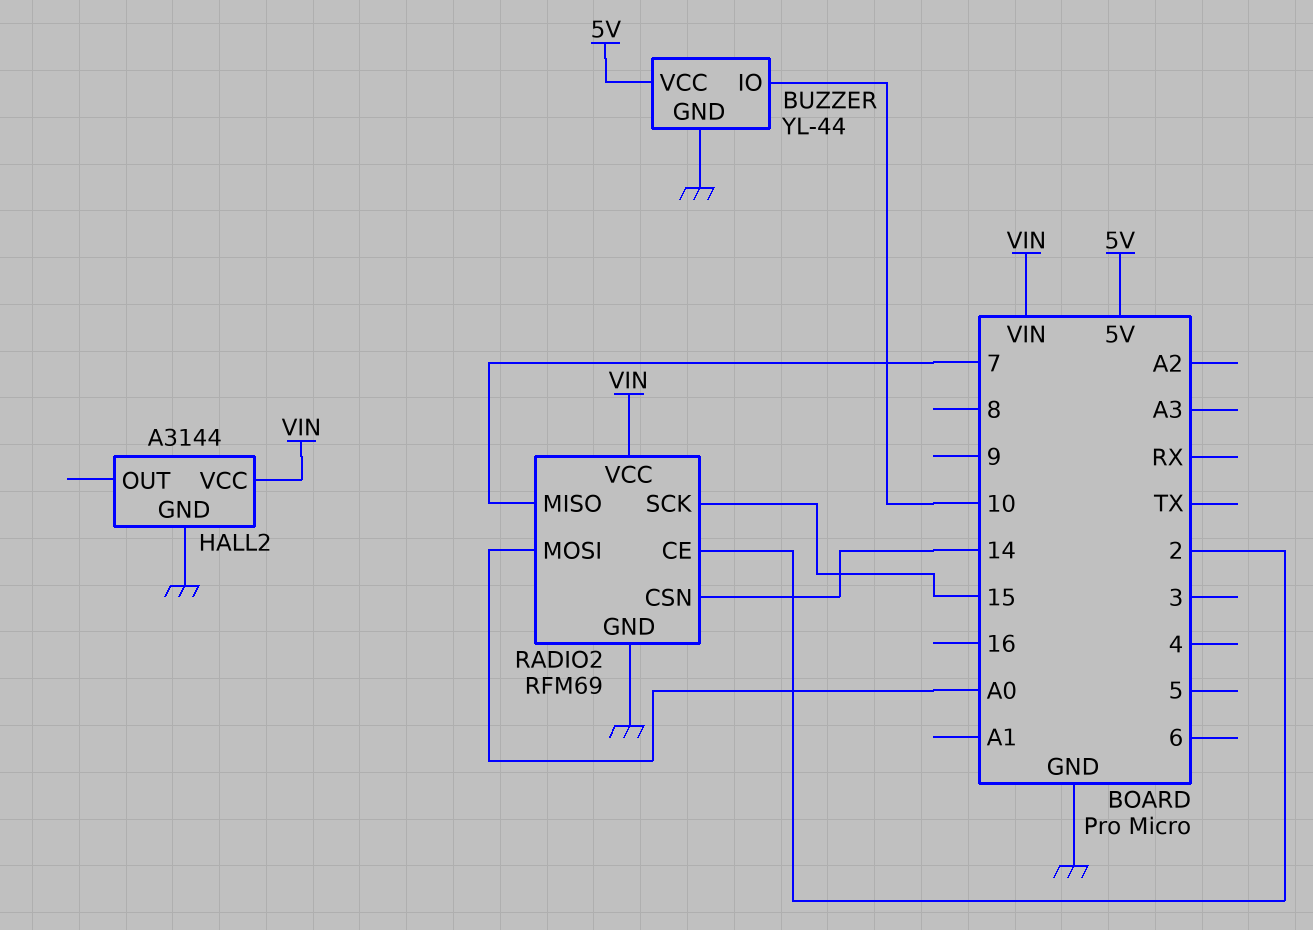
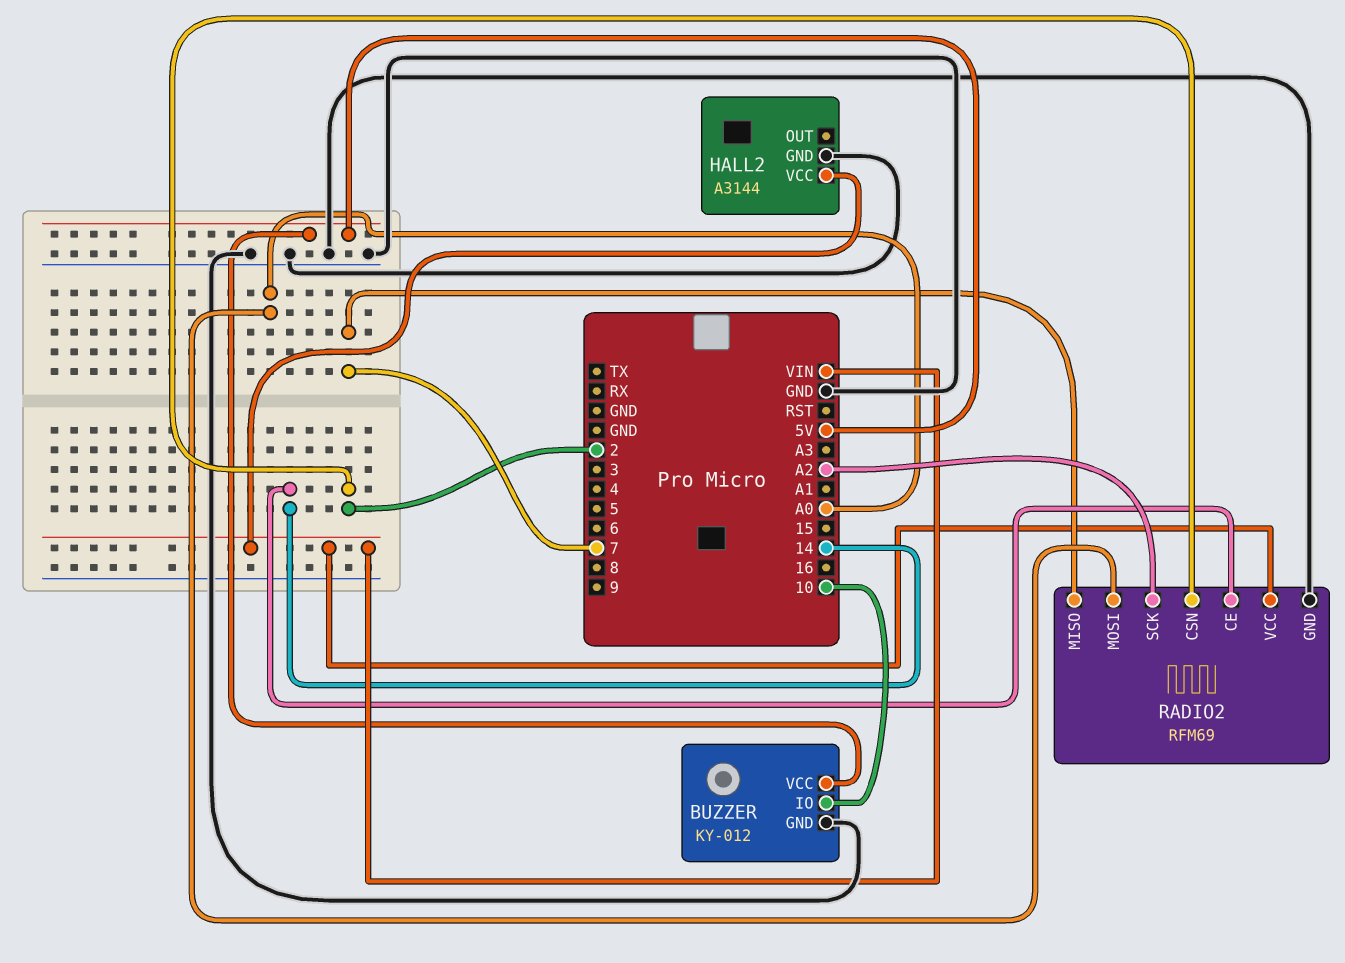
BUZZER: YL-44 -> KY-012
RADIO2 pin CE: 2 -> 14
RADIO2 pin CSN: 14 -> 2
RADIO2 pin SCK: 15 -> A2

